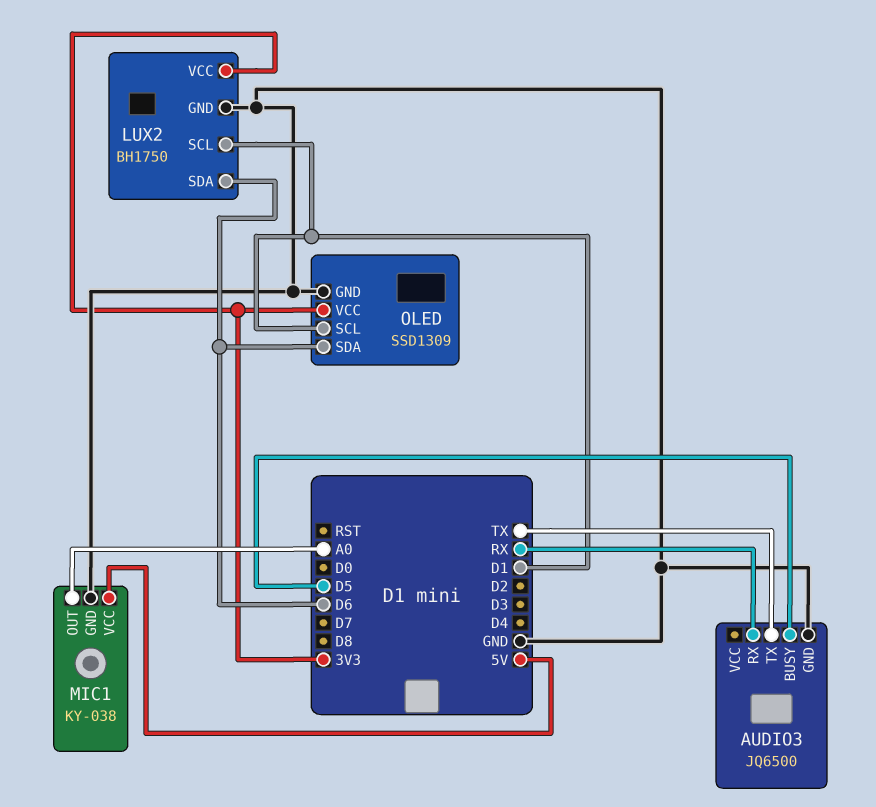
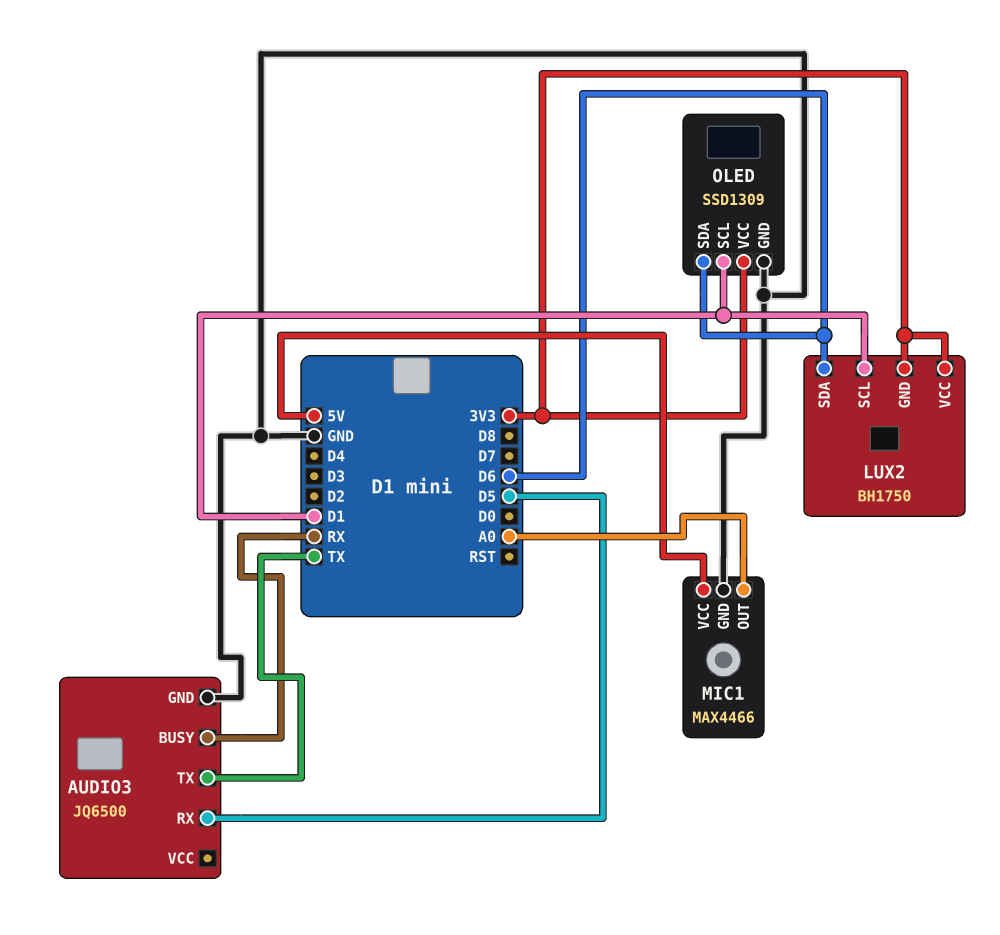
AUDIO3 pin BUSY: D5 -> RX
AUDIO3 pin RX: RX -> D5
LUX2 pin GND: GND -> 3V3
MIC1: KY-038 -> MAX4466

